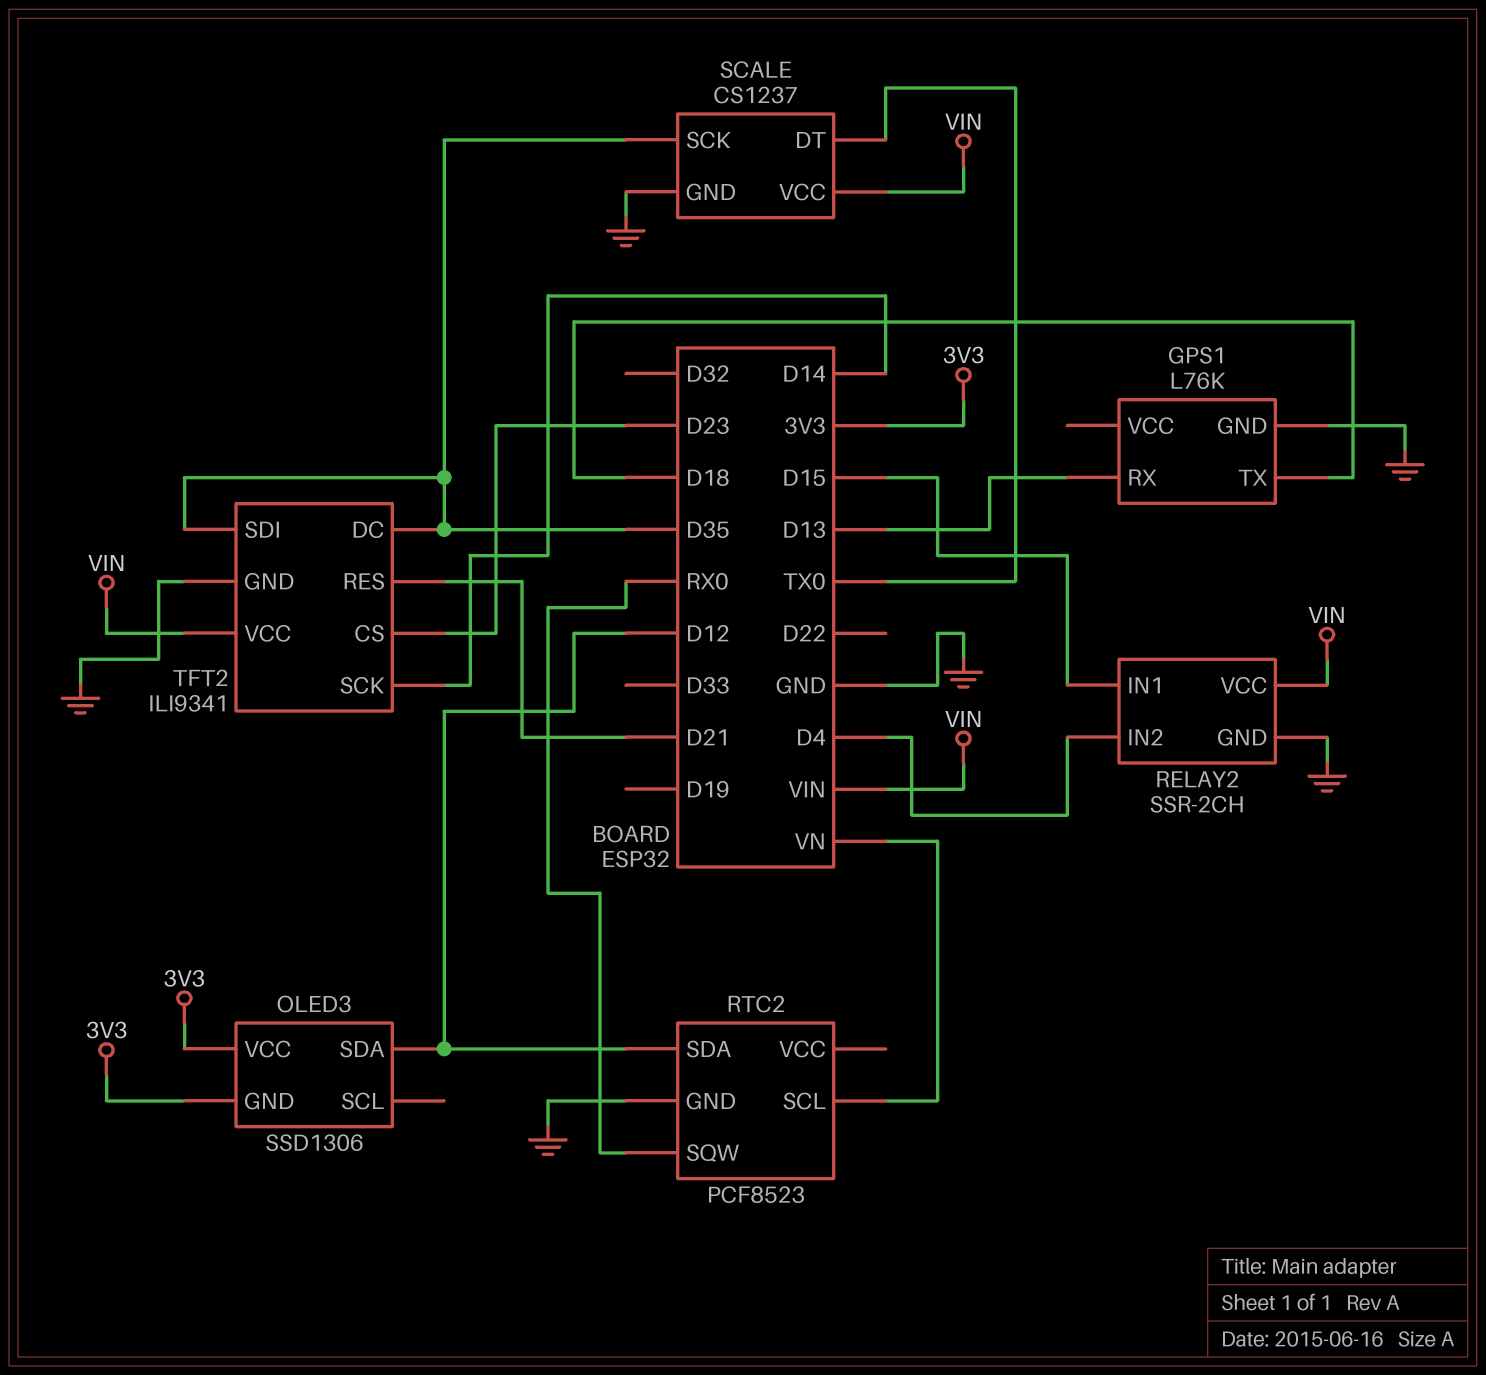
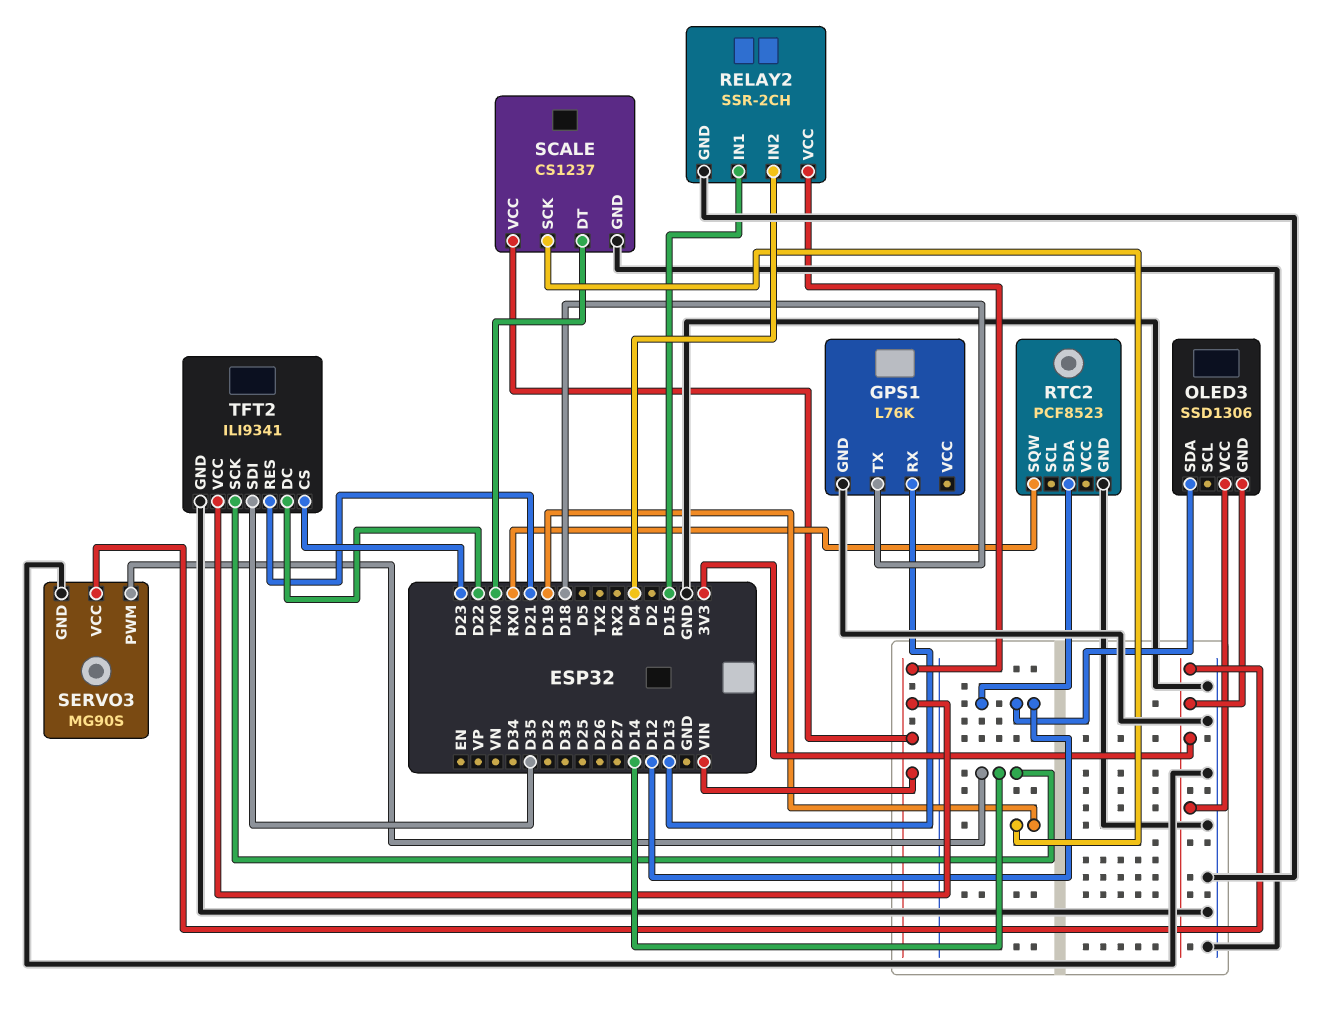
RTC2 pin SCL: VN -> none
SCALE pin SCK: D35 -> D19
SERVO3: none -> MG90S
SERVO3 pin GND: none -> GND
SERVO3 pin PWM: none -> D14
SERVO3 pin VCC: none -> 3V3
TFT2 pin DC: D35 -> D22

